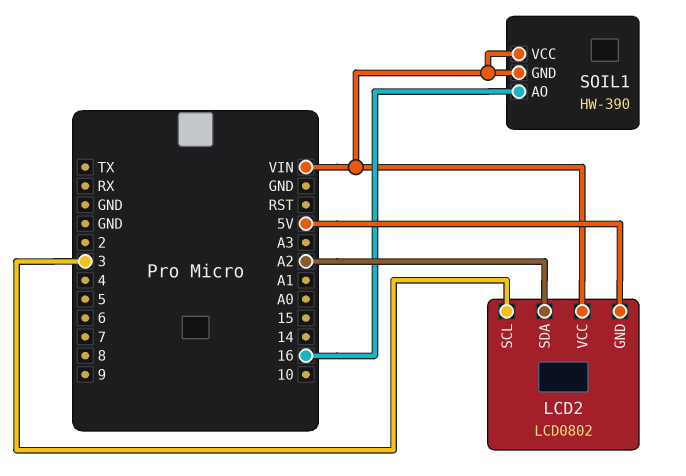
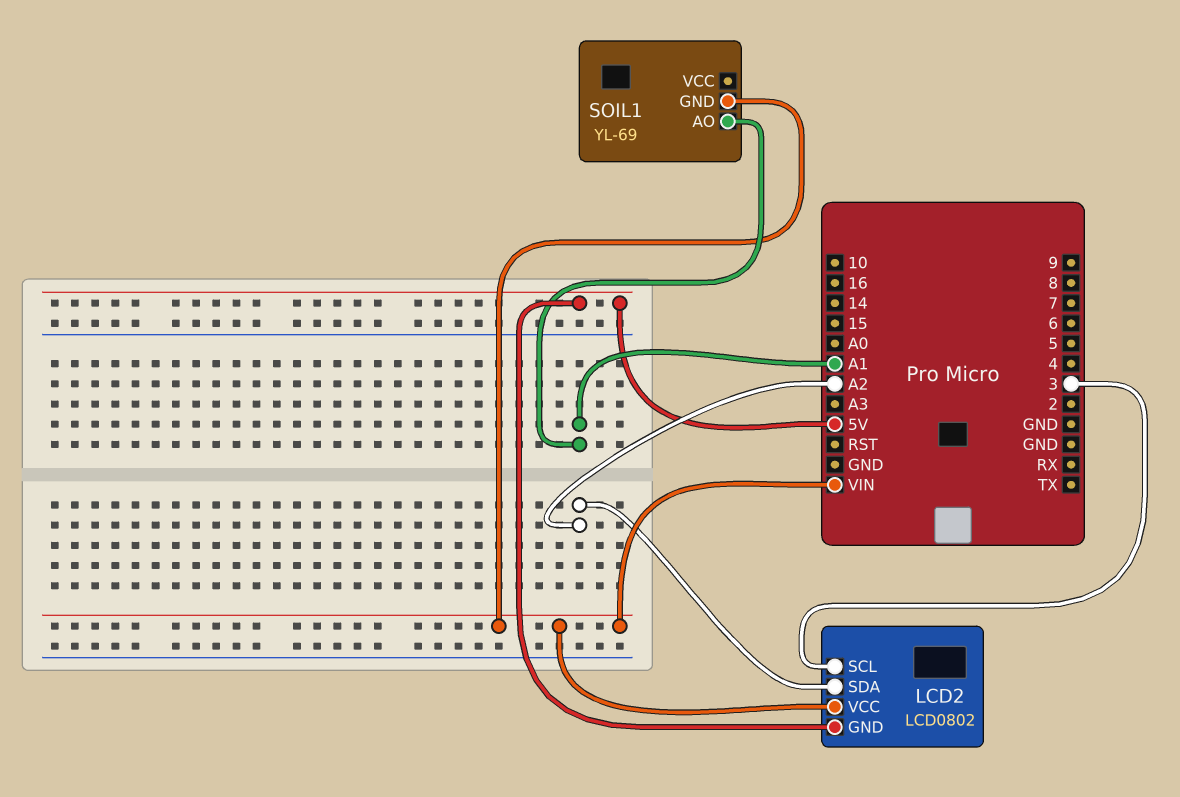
SOIL1: HW-390 -> YL-69
SOIL1 pin AO: 16 -> A1
SOIL1 pin VCC: VIN -> none

